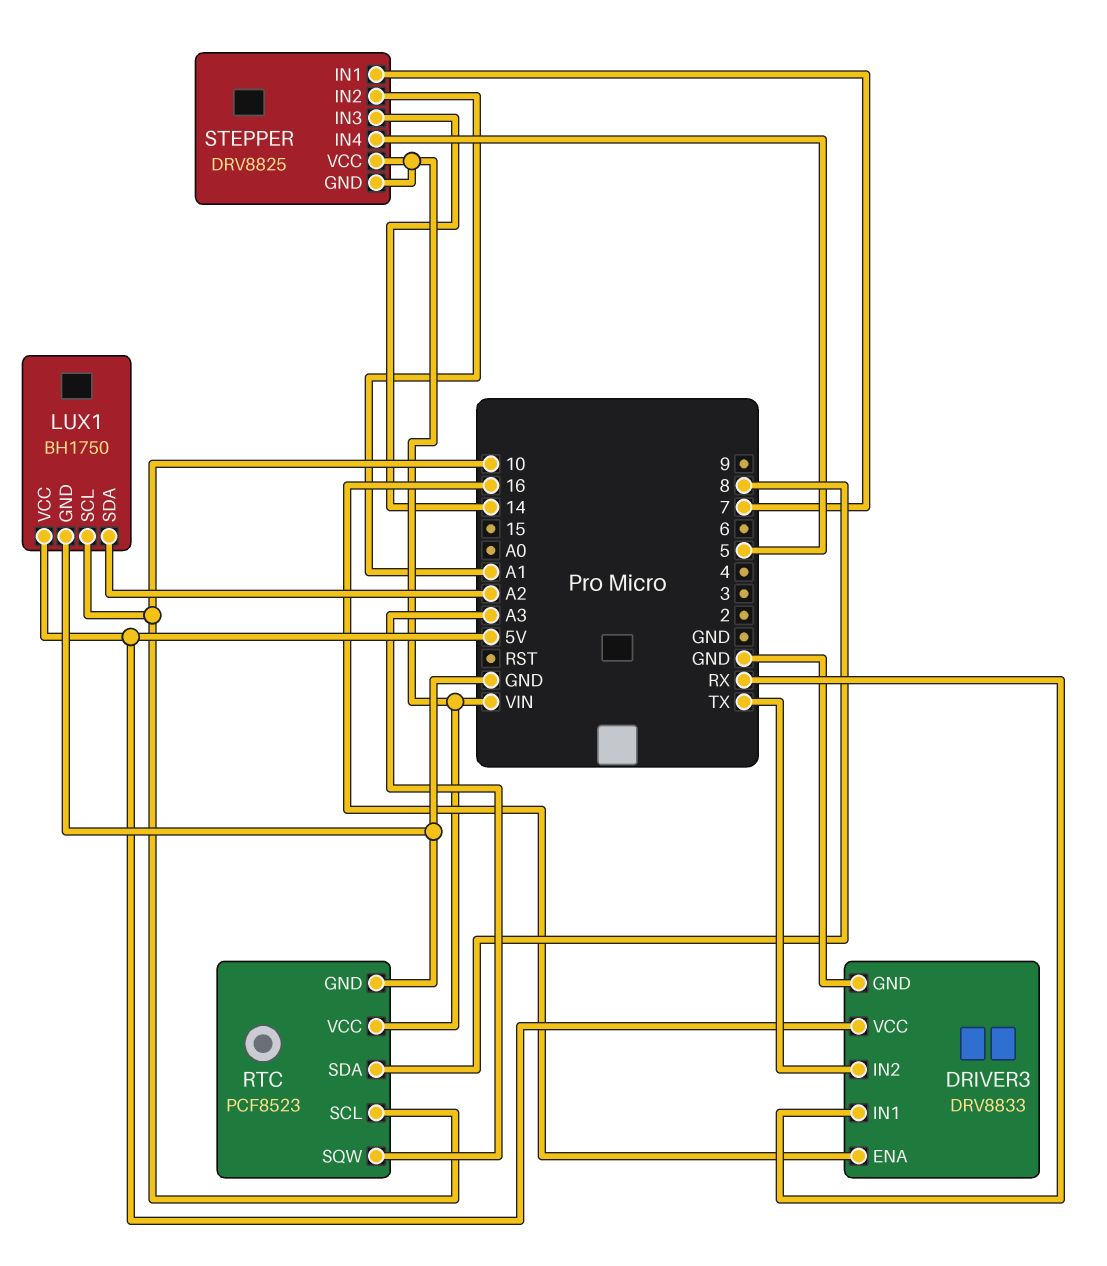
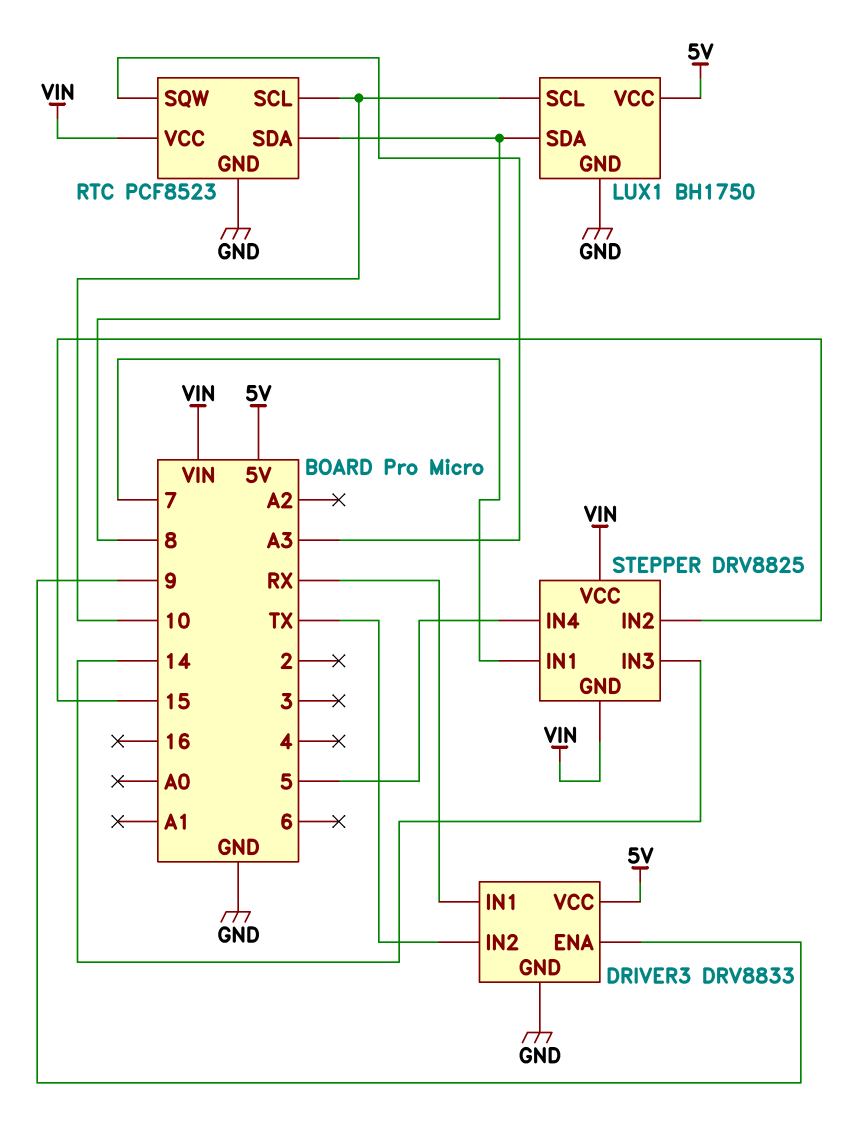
DRIVER3 pin ENA: 16 -> 9
LUX1 pin SDA: A2 -> 8
STEPPER pin IN2: A1 -> 15

